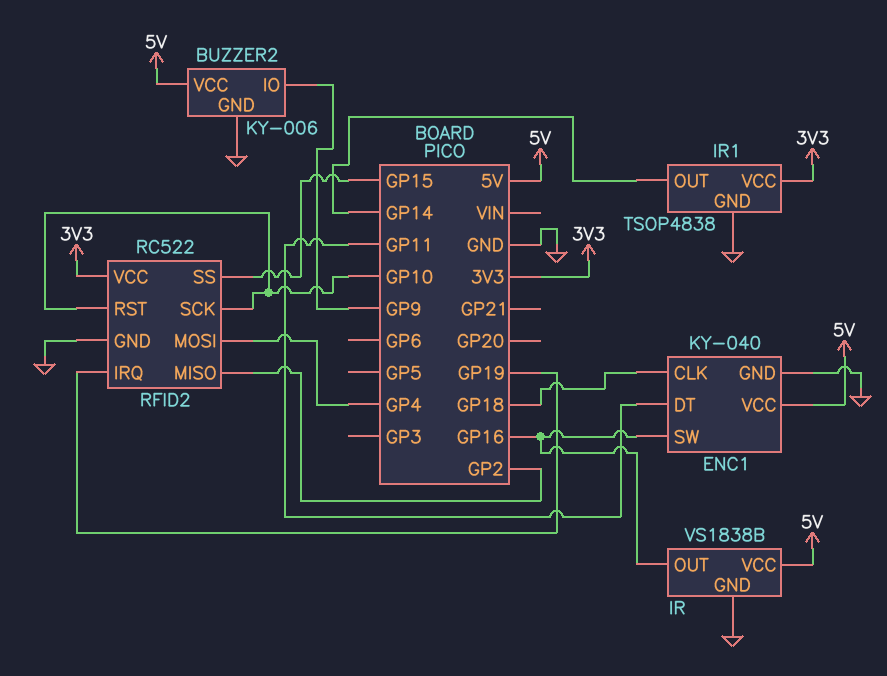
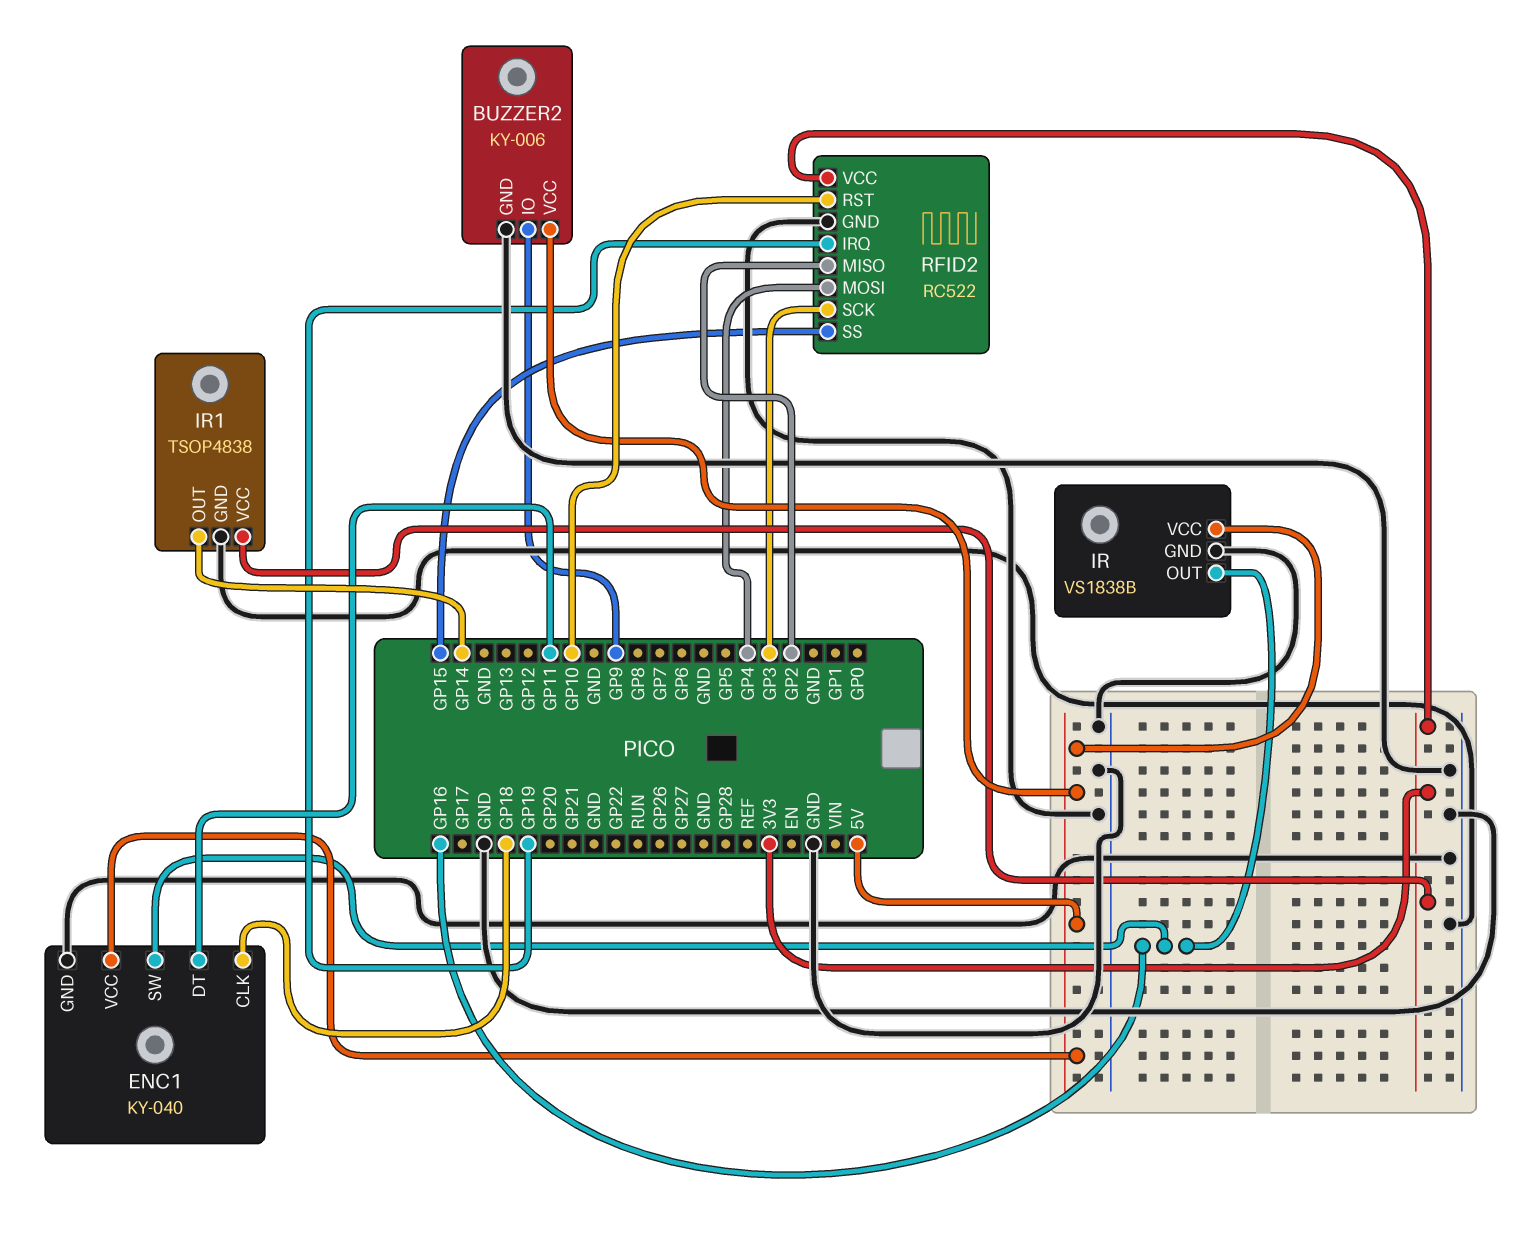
RFID2 pin SCK: GP10 -> GP3

